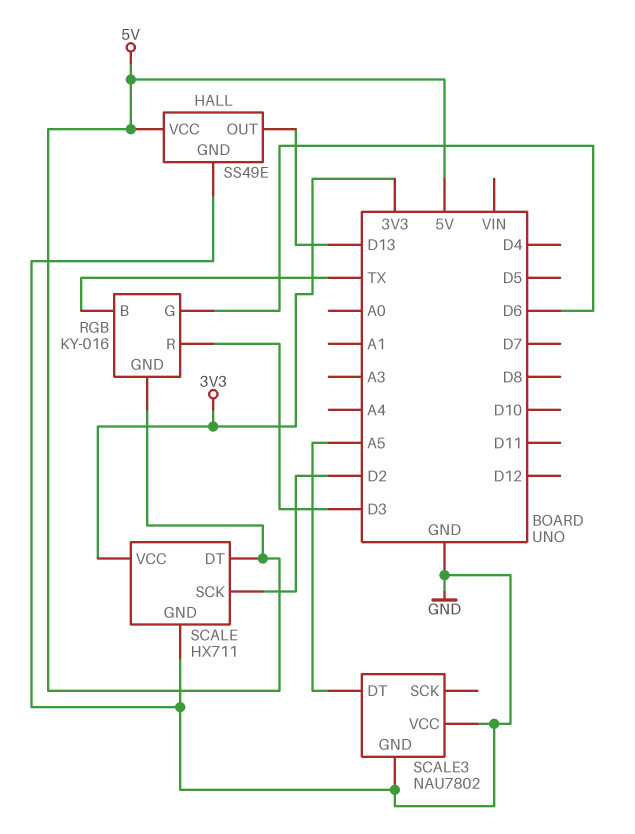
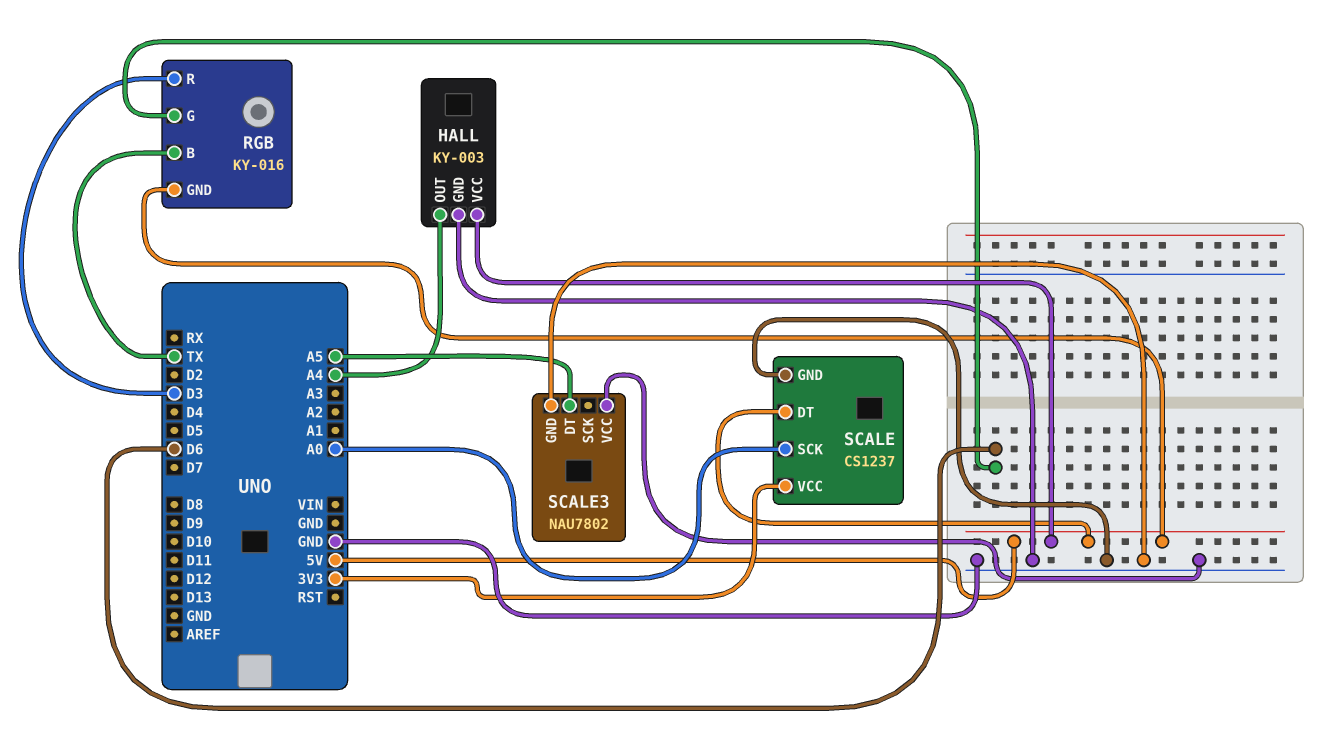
HALL: SS49E -> KY-003
HALL pin OUT: D13 -> A4
SCALE: HX711 -> CS1237
SCALE pin SCK: D2 -> A0

